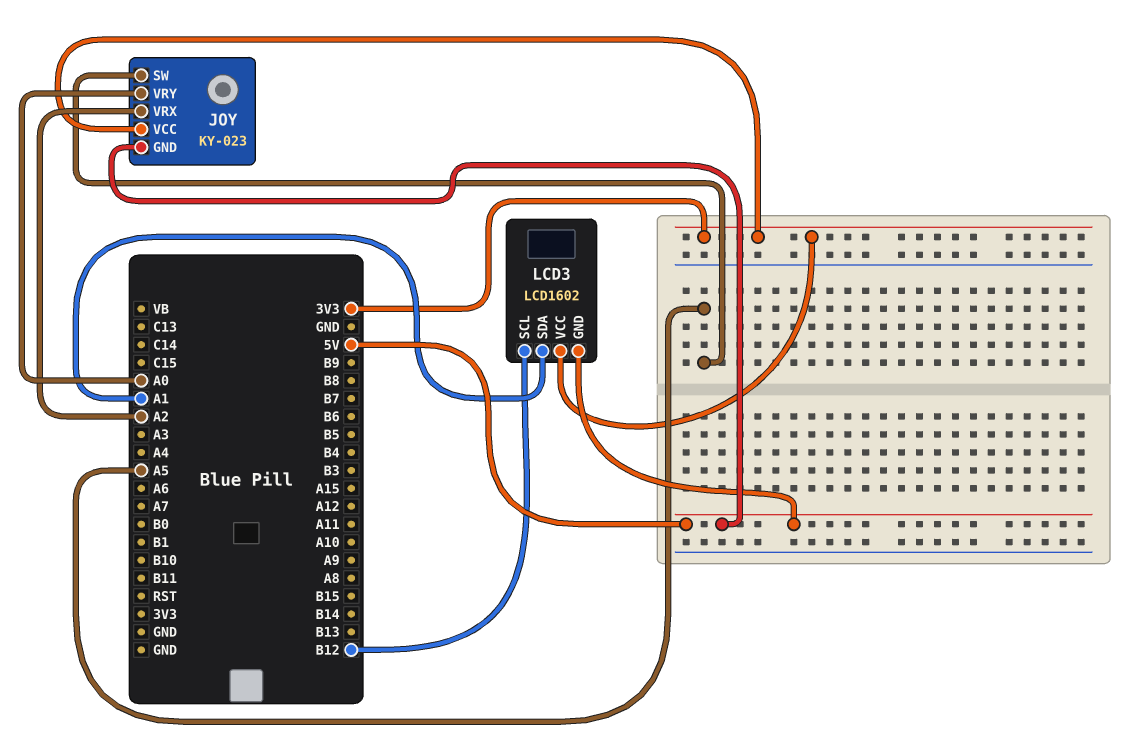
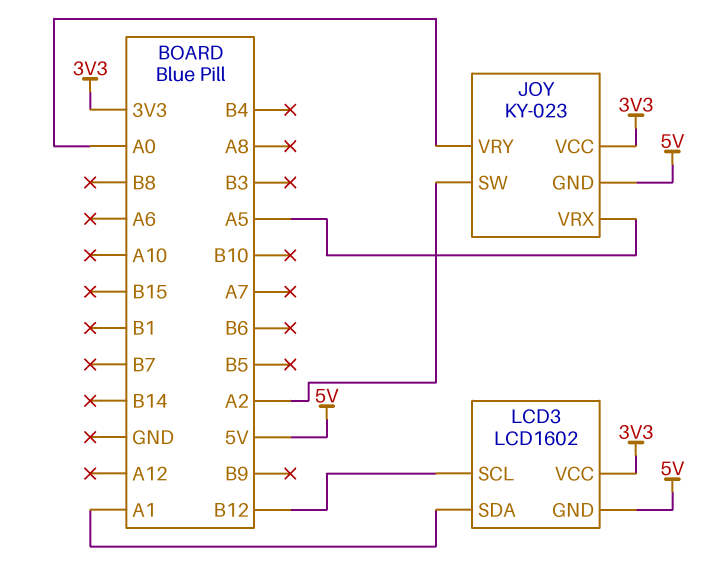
JOY pin SW: A5 -> A2
JOY pin VRX: A2 -> A5

